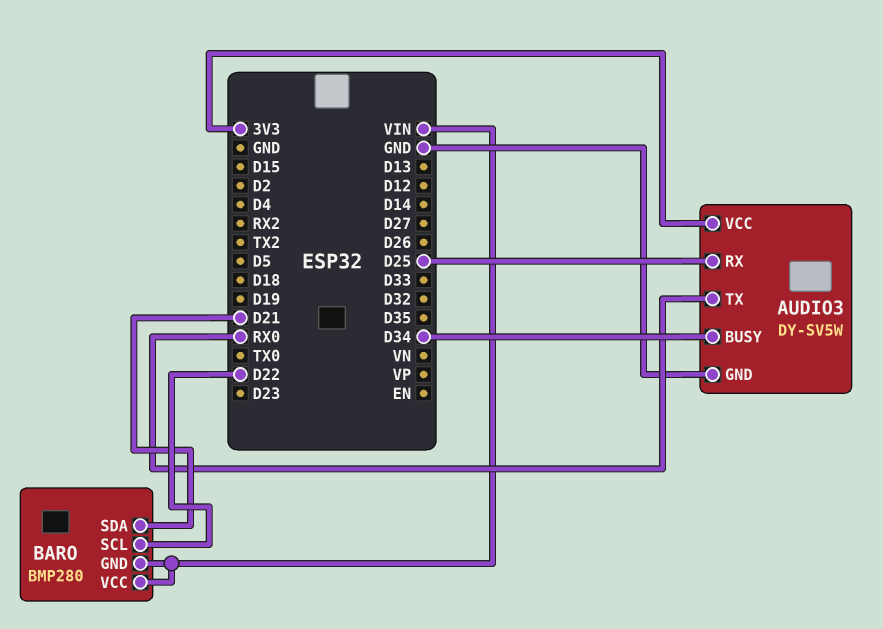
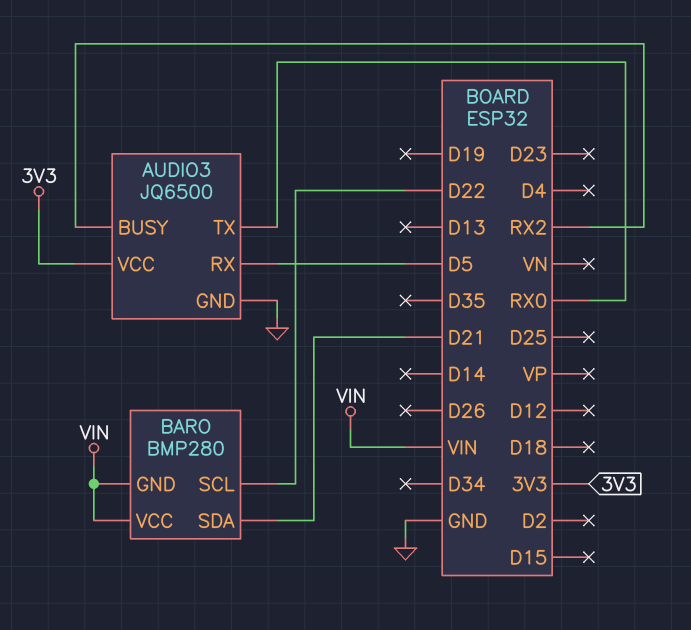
AUDIO3: DY-SV5W -> JQ6500
AUDIO3 pin BUSY: D34 -> RX2
AUDIO3 pin RX: D25 -> D5

